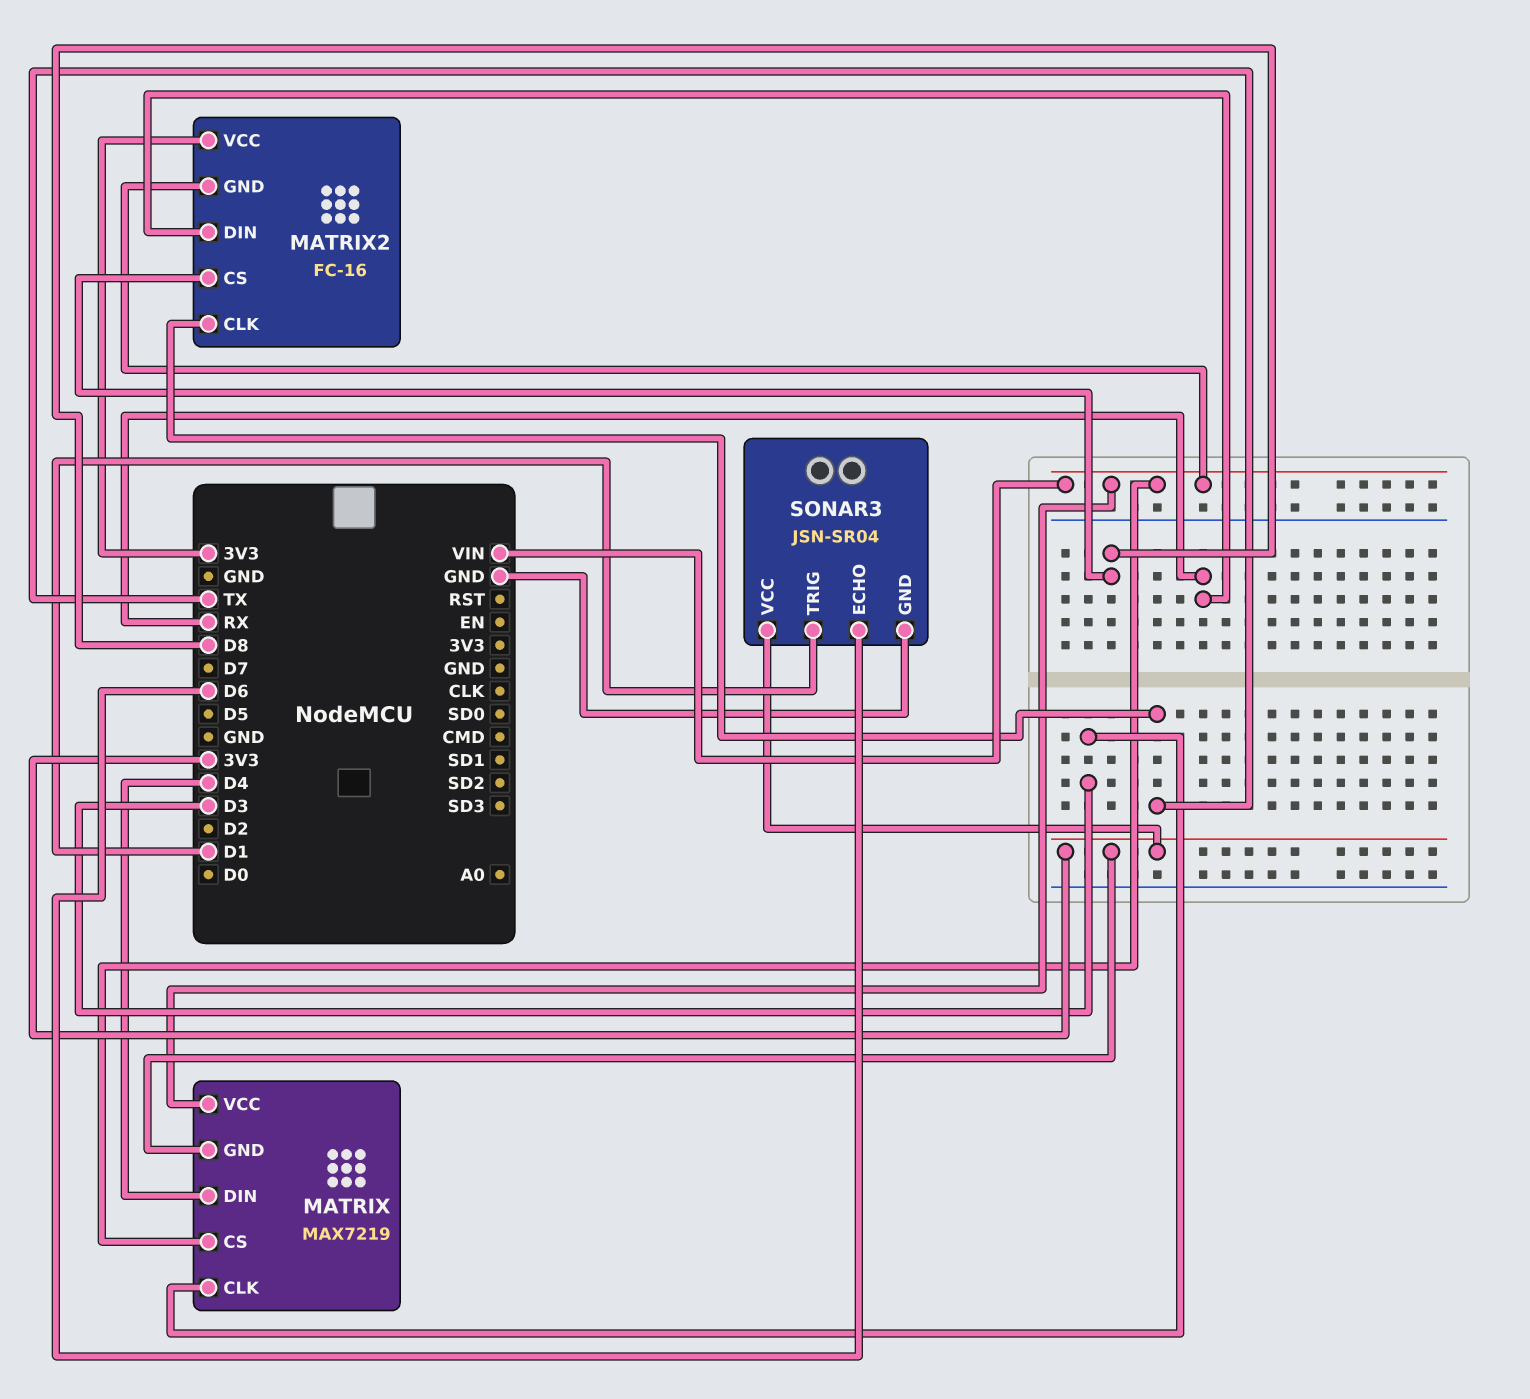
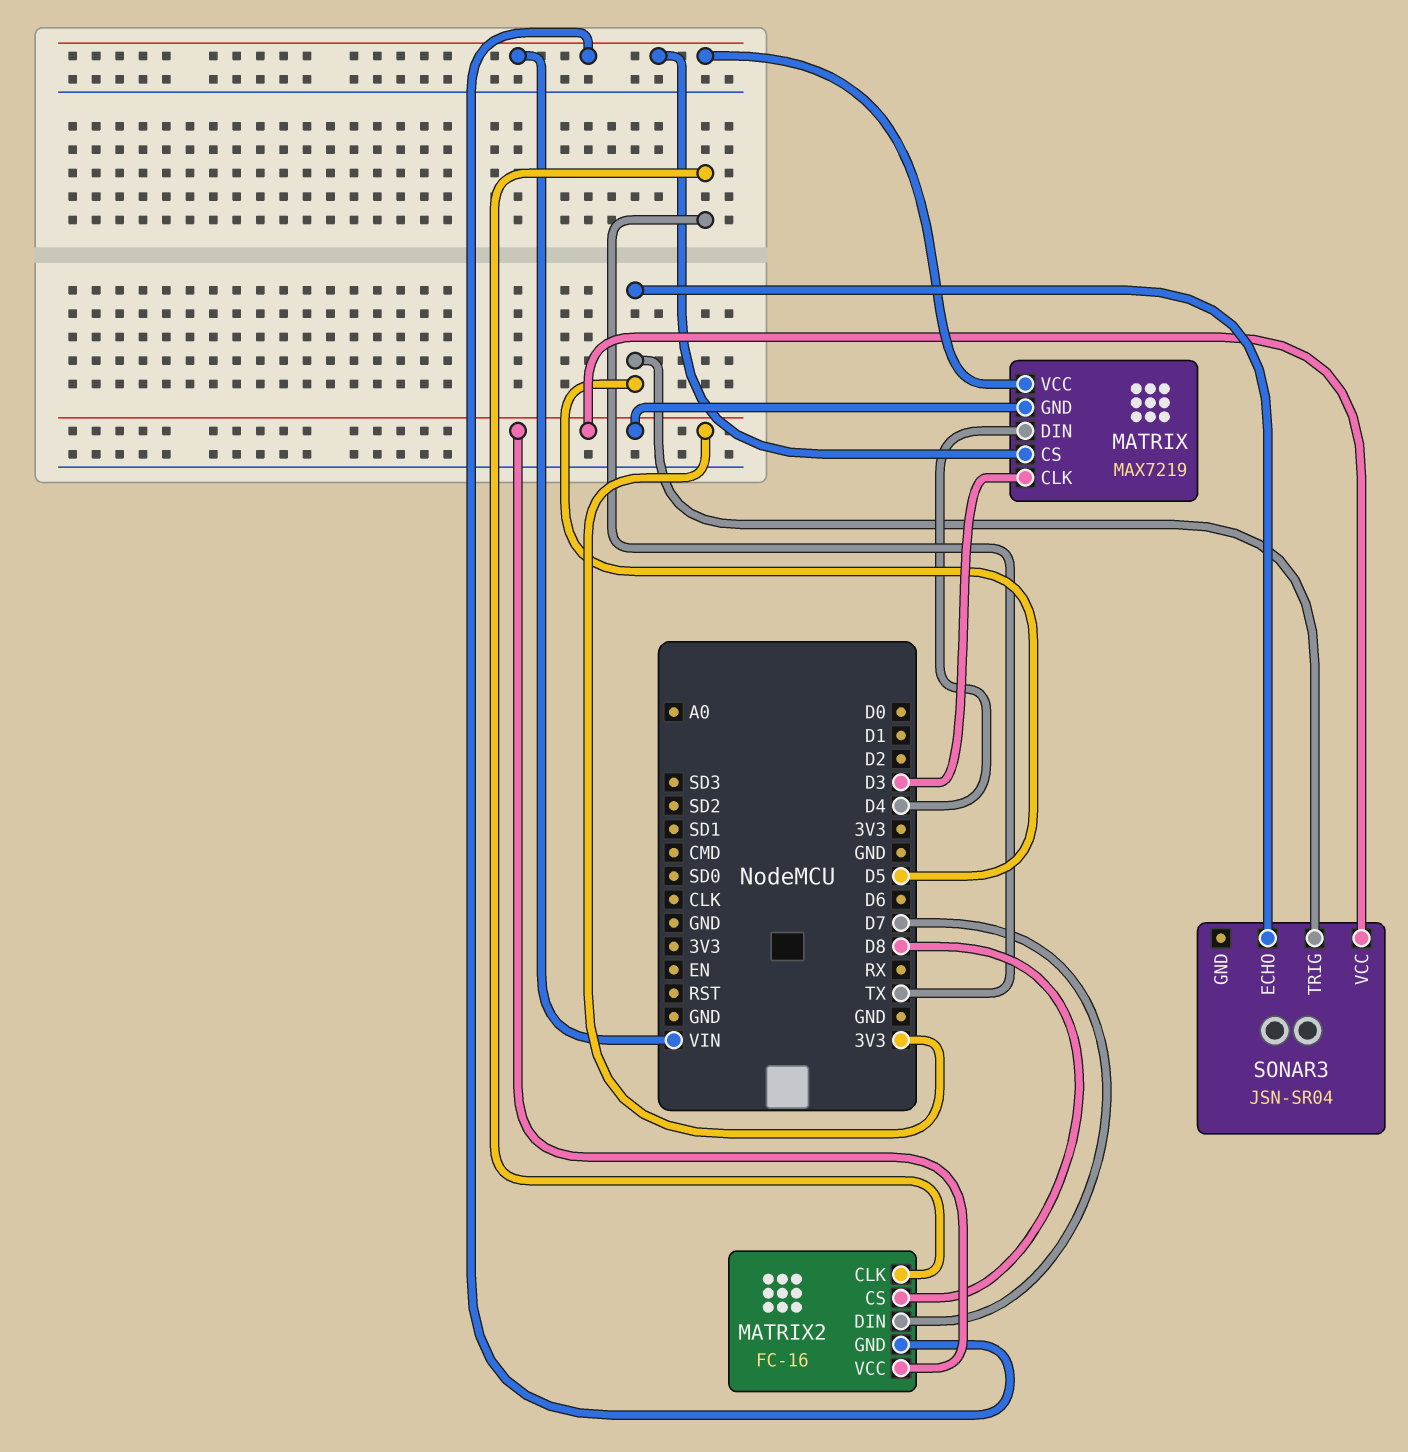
MATRIX2 pin DIN: RX -> D7
SONAR3 pin ECHO: D6 -> D5
SONAR3 pin GND: GND -> none
SONAR3 pin TRIG: D1 -> D5

